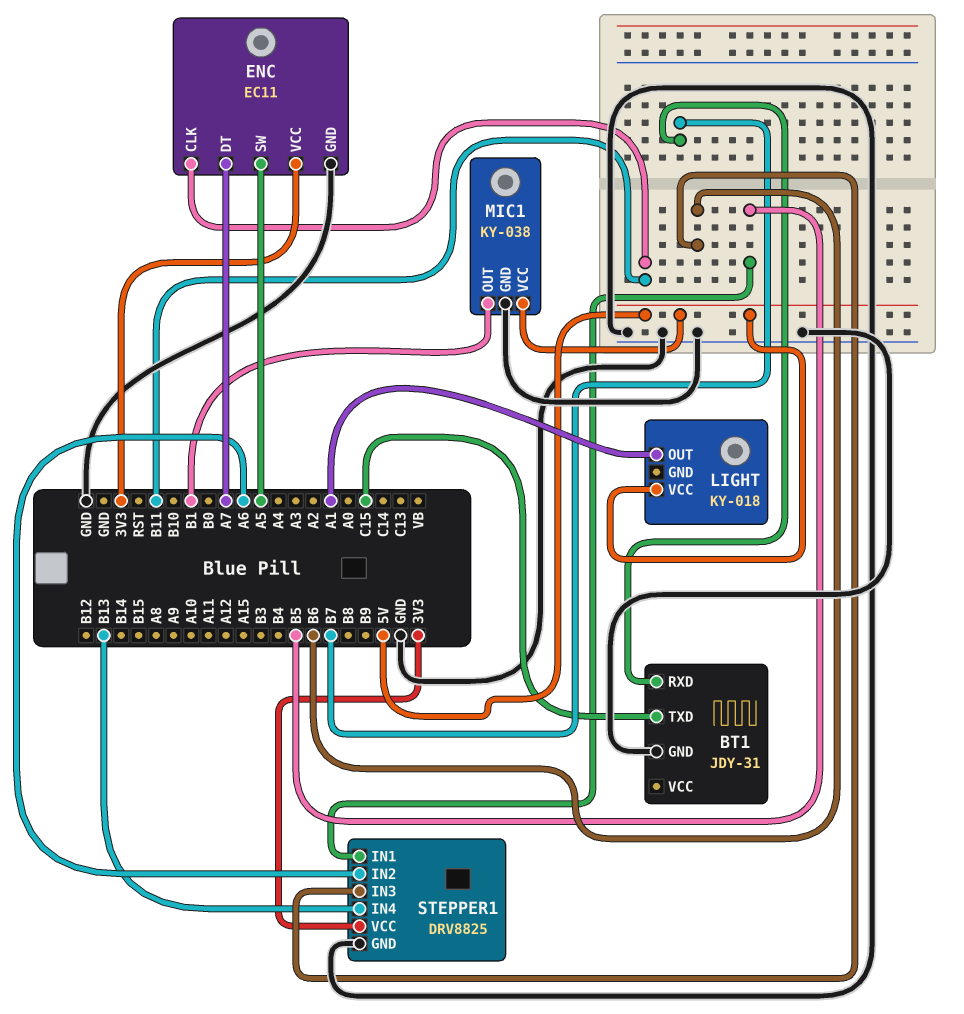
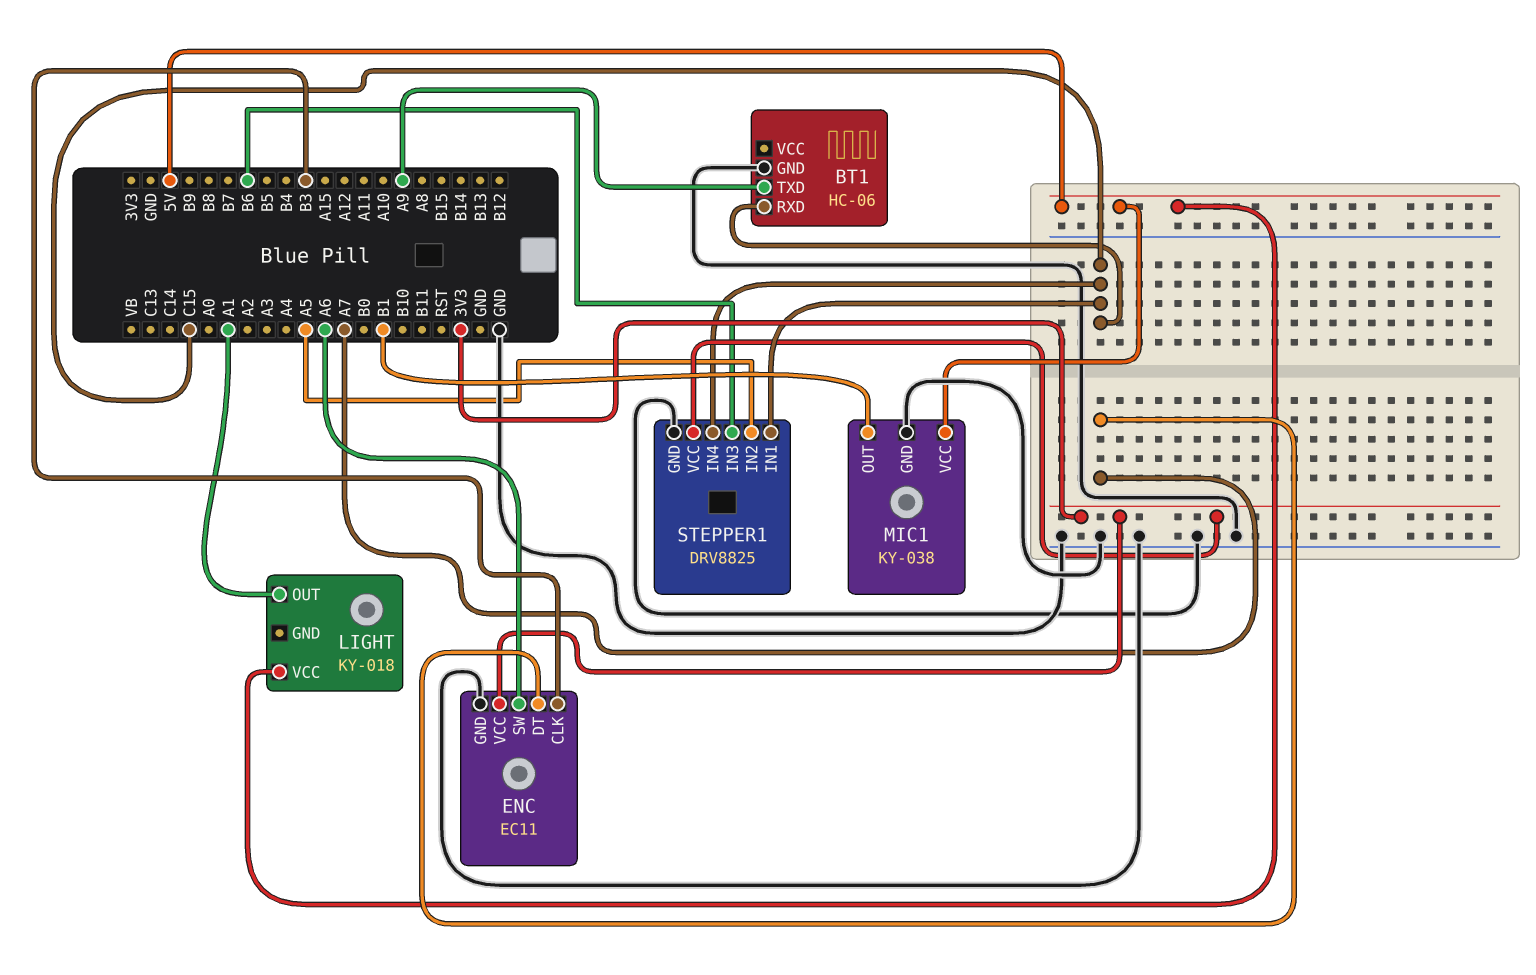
BT1: JDY-31 -> HC-06
BT1 pin RXD: B7 -> C15
BT1 pin TXD: C15 -> A9
ENC pin CLK: B11 -> B3
ENC pin SW: A5 -> A6
STEPPER1 pin IN1: B5 -> C15
STEPPER1 pin IN2: A6 -> A5
STEPPER1 pin IN4: B13 -> C15

